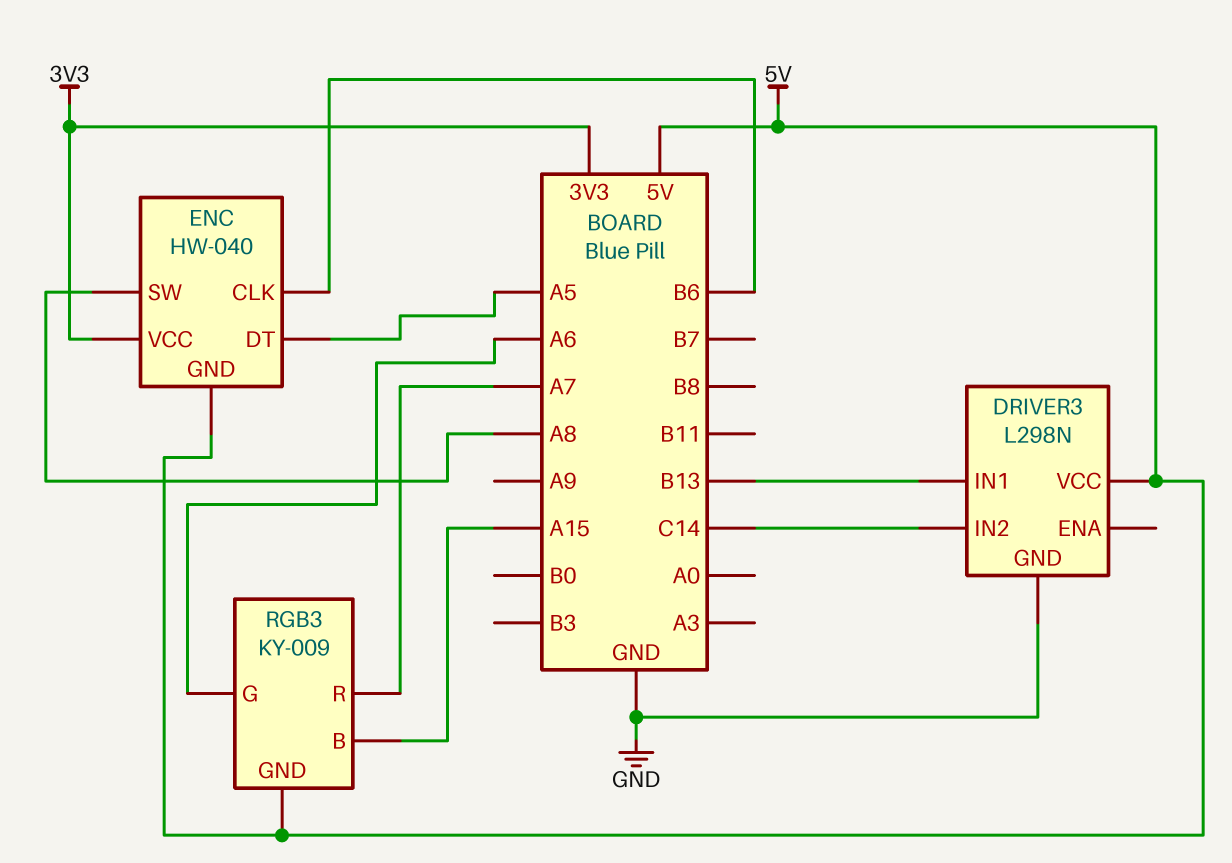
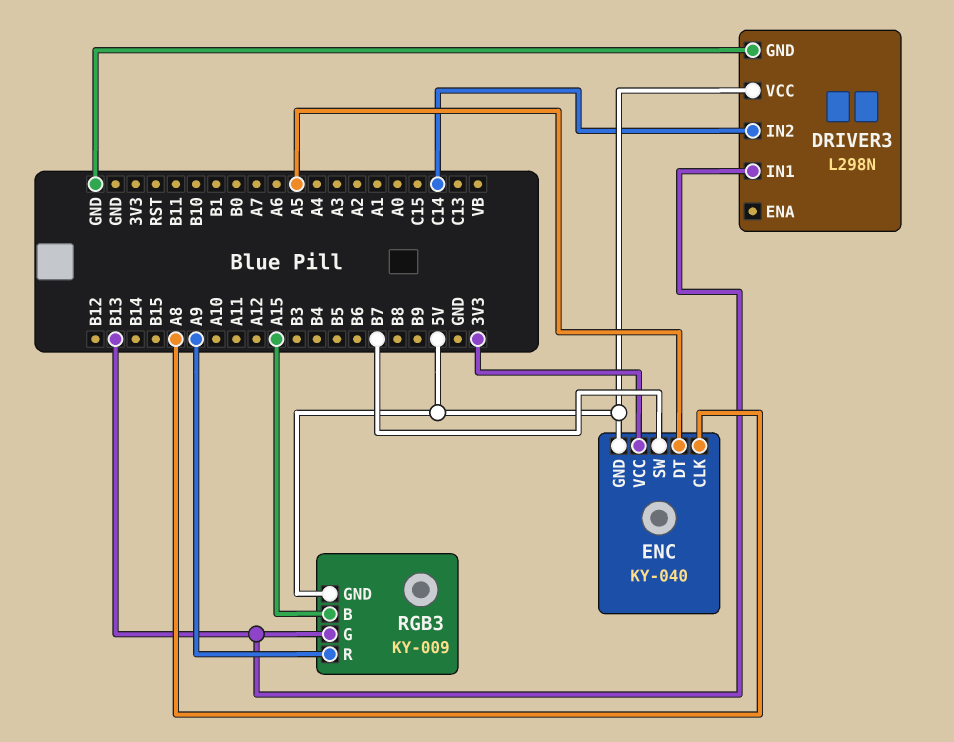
ENC: HW-040 -> KY-040
ENC pin CLK: B6 -> A8
ENC pin SW: A8 -> B7
RGB3 pin G: A6 -> B13
RGB3 pin R: A7 -> A9

